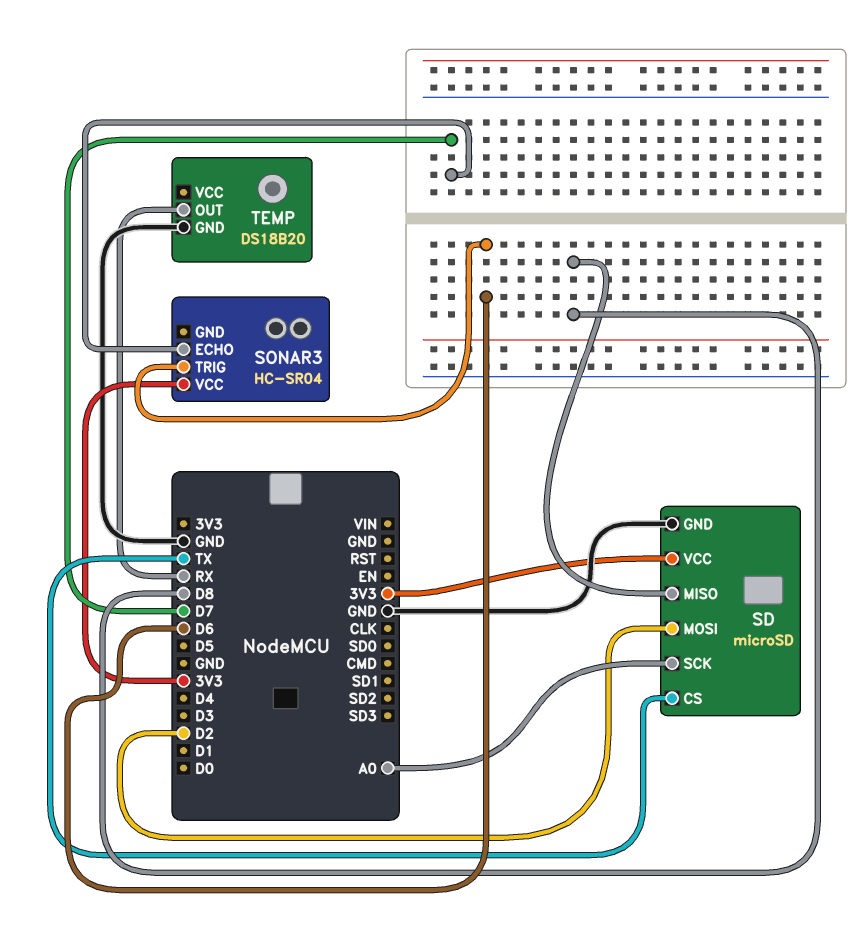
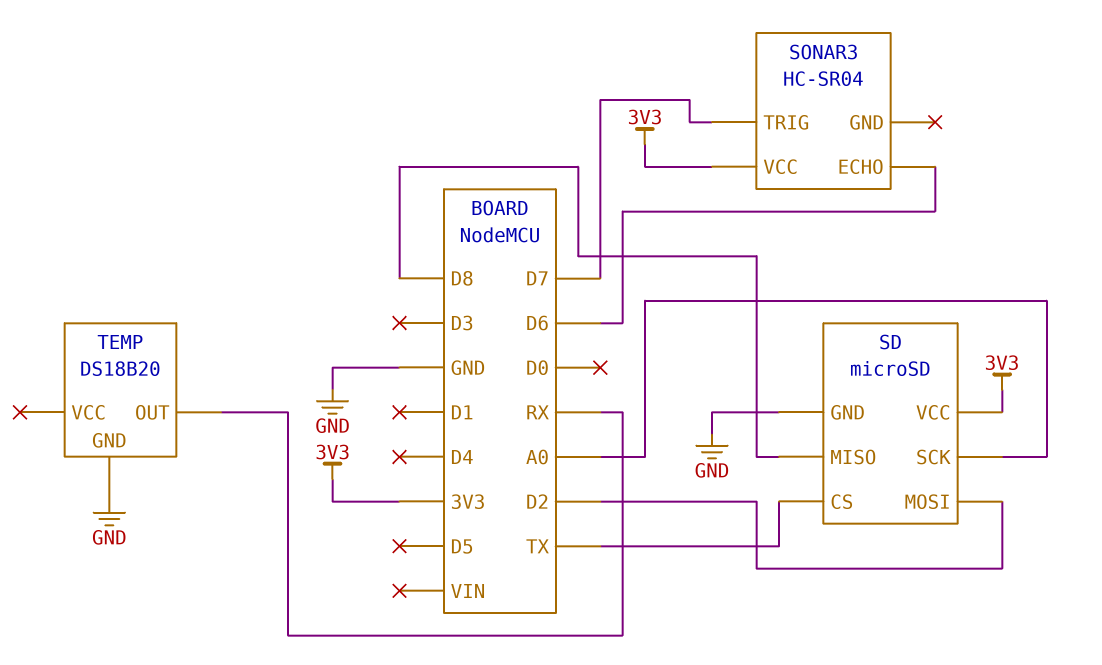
SONAR3 pin ECHO: D7 -> D6
SONAR3 pin TRIG: D6 -> D7

